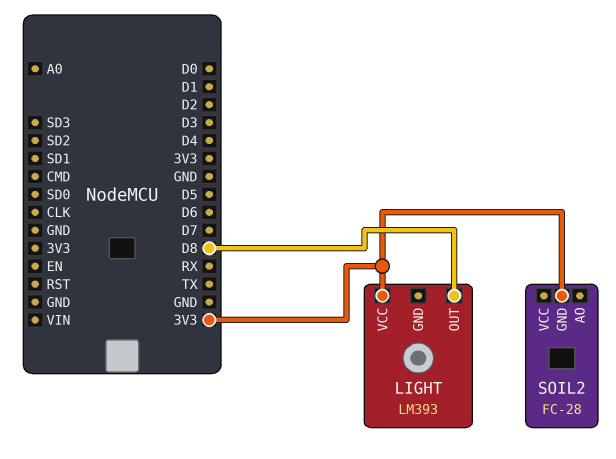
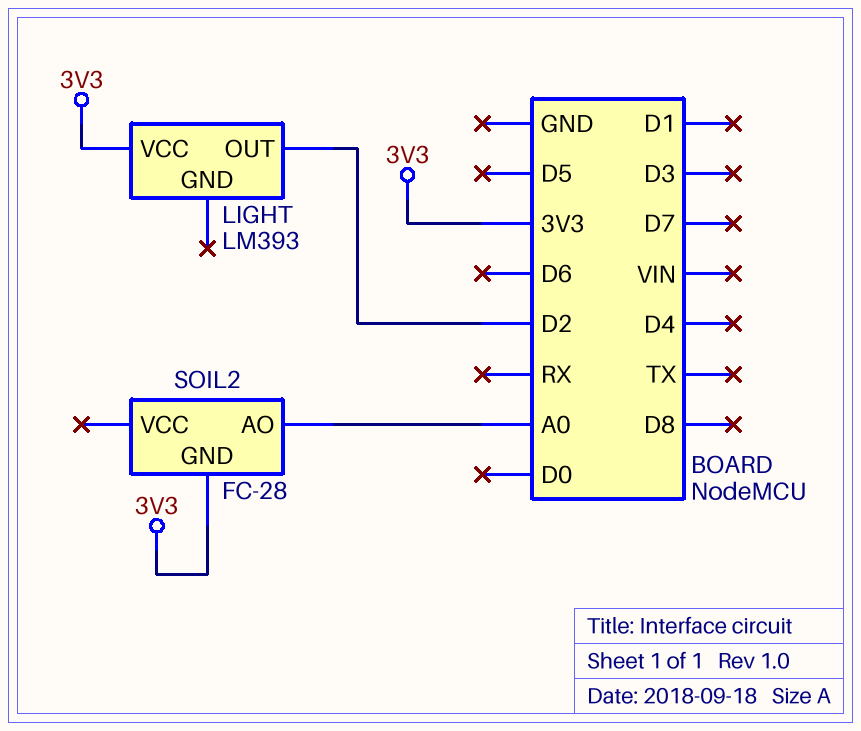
LIGHT pin OUT: D8 -> D2
SOIL2 pin AO: none -> A0

